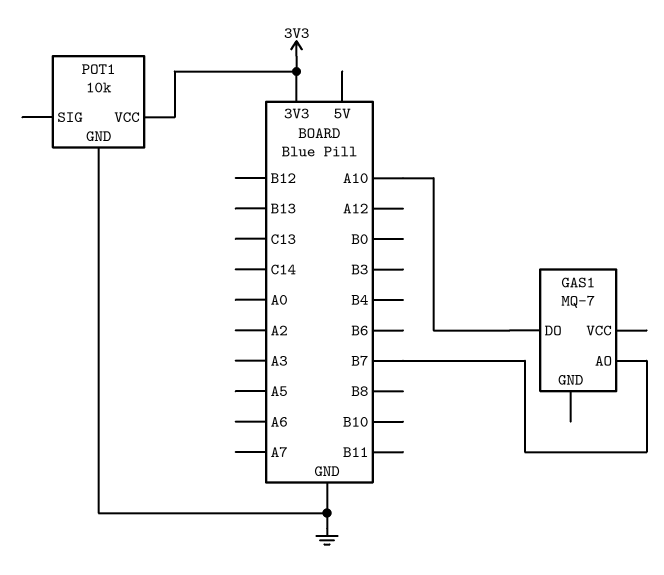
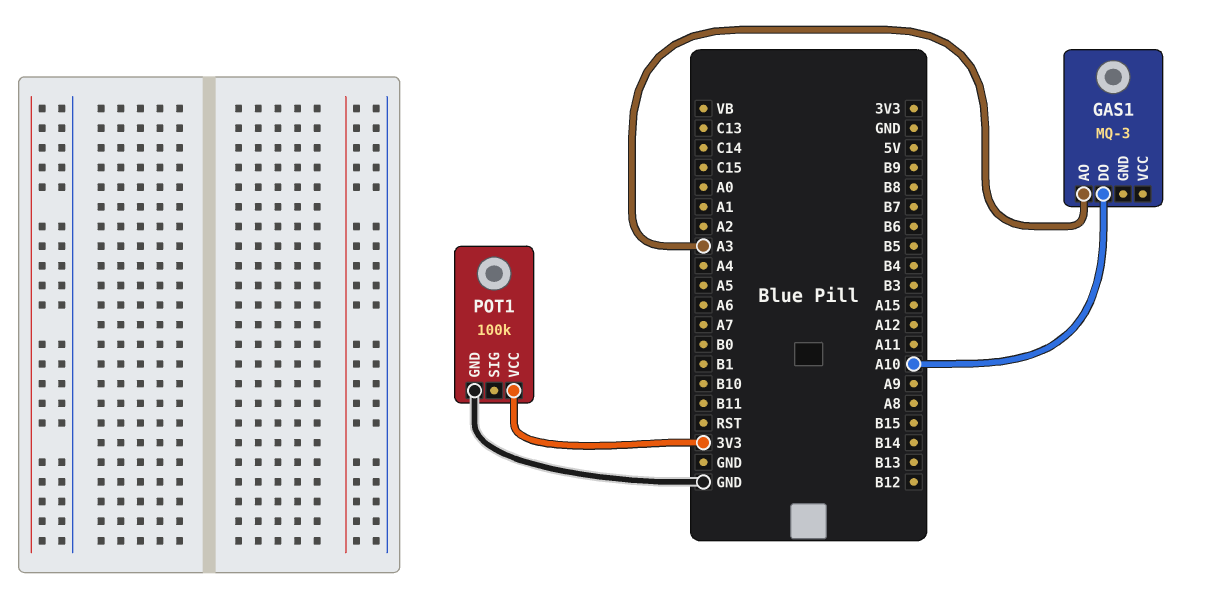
GAS1: MQ-7 -> MQ-3
GAS1 pin AO: B7 -> A3
POT1: 10k -> 100k

